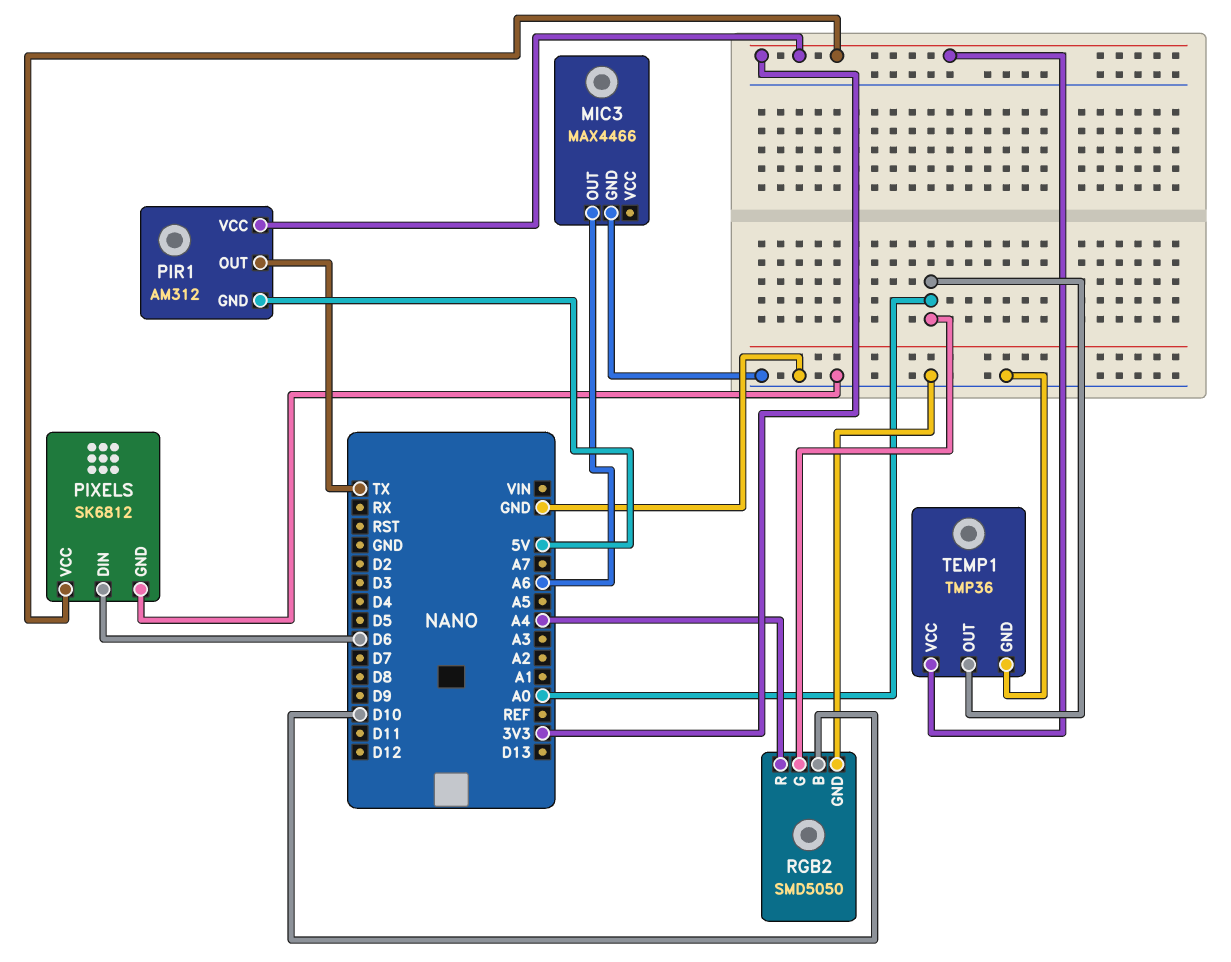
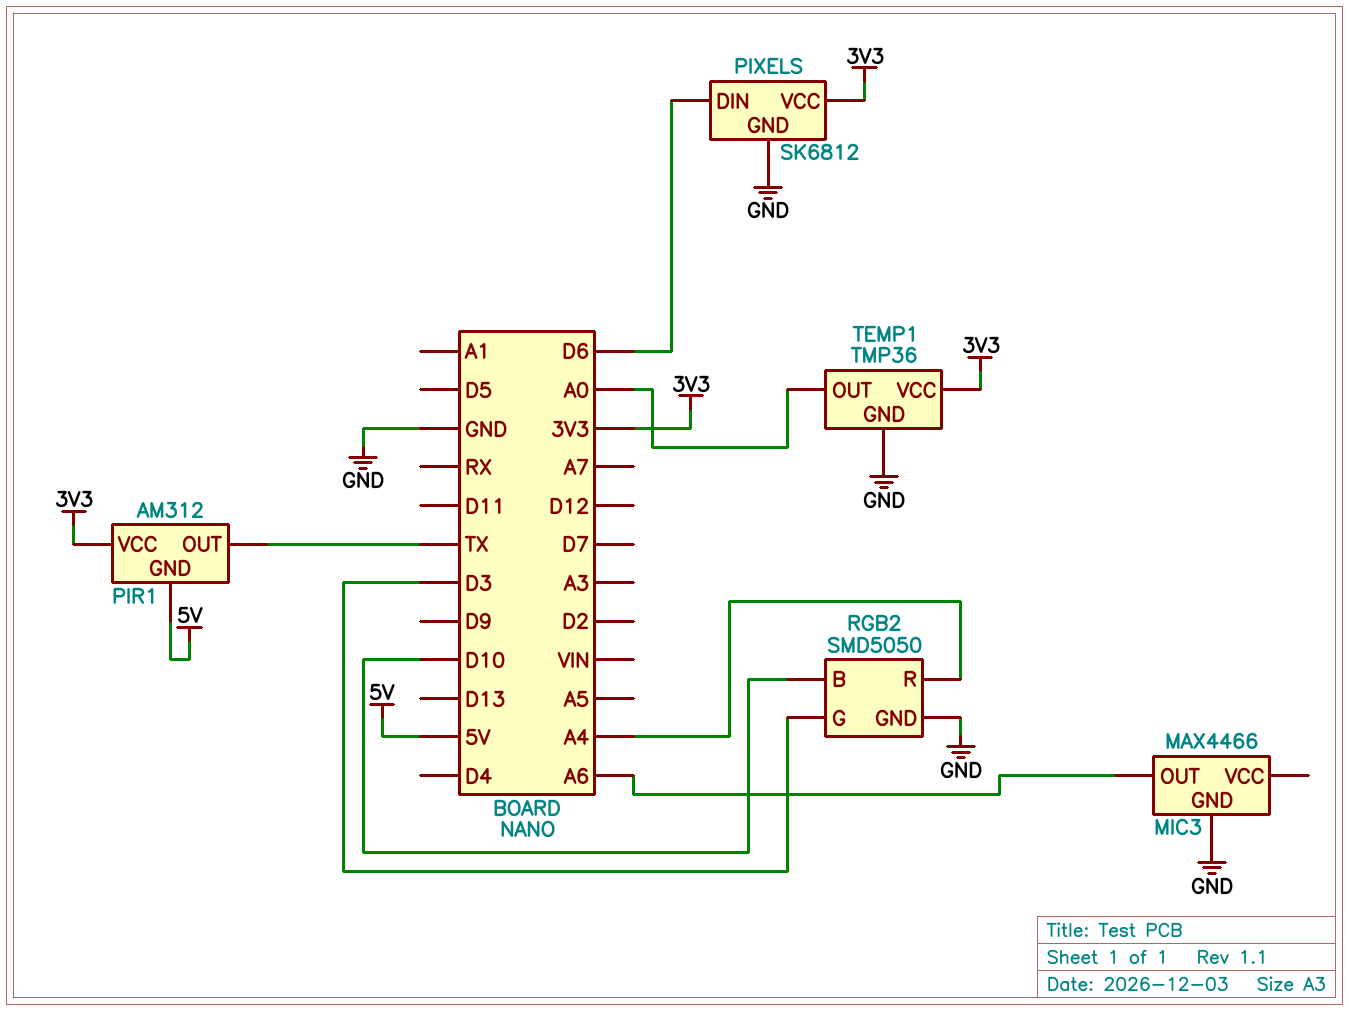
RGB2 pin G: A0 -> D3

